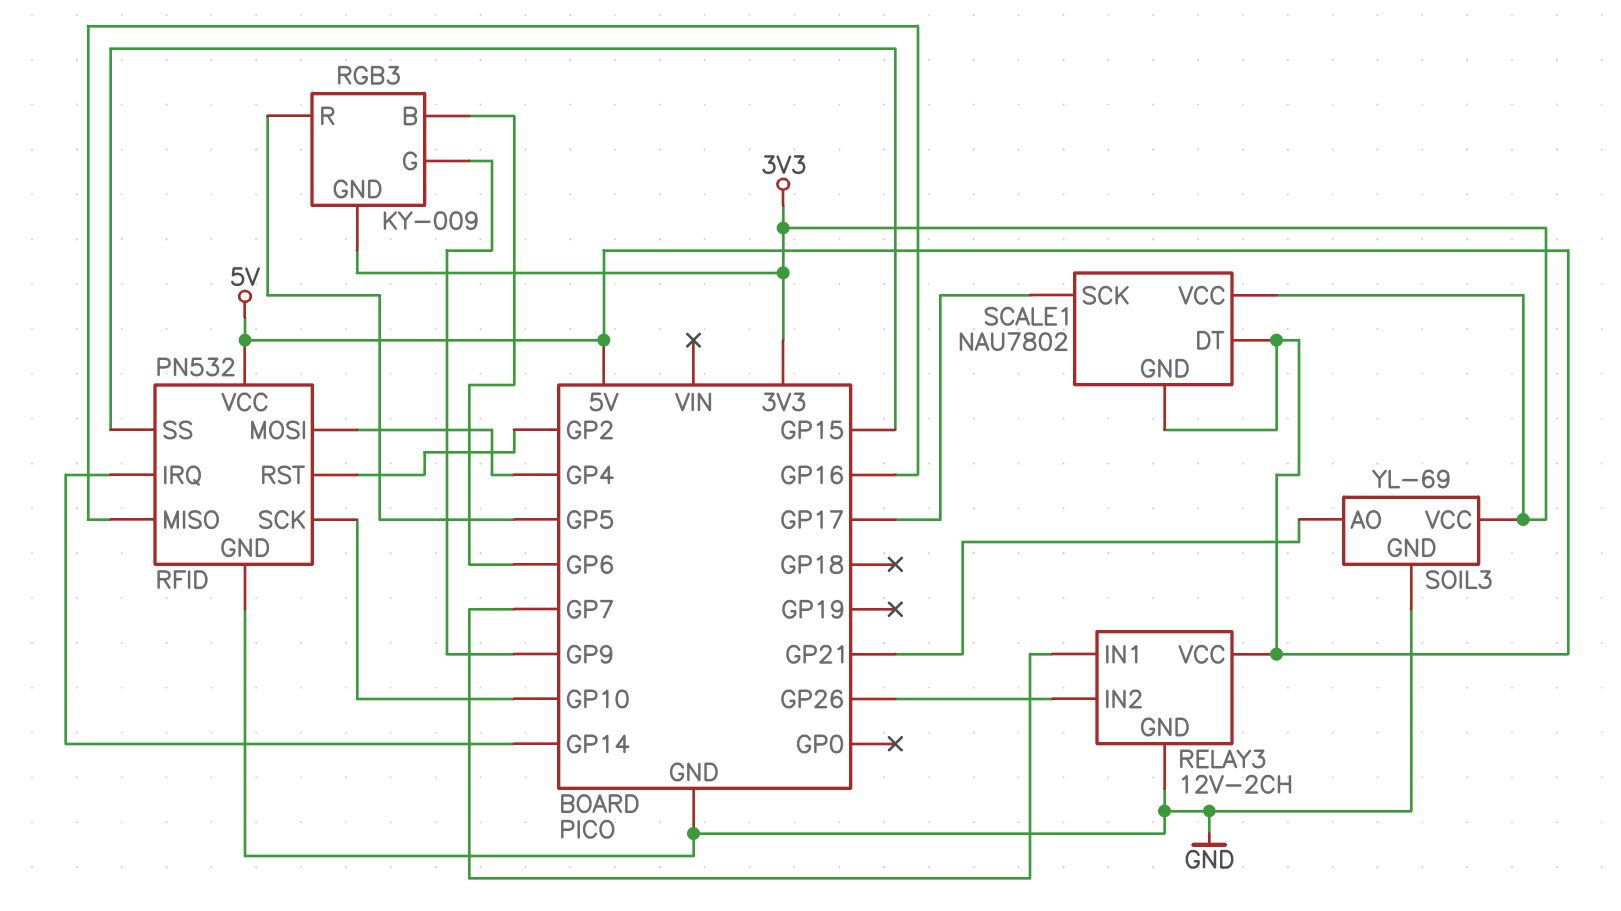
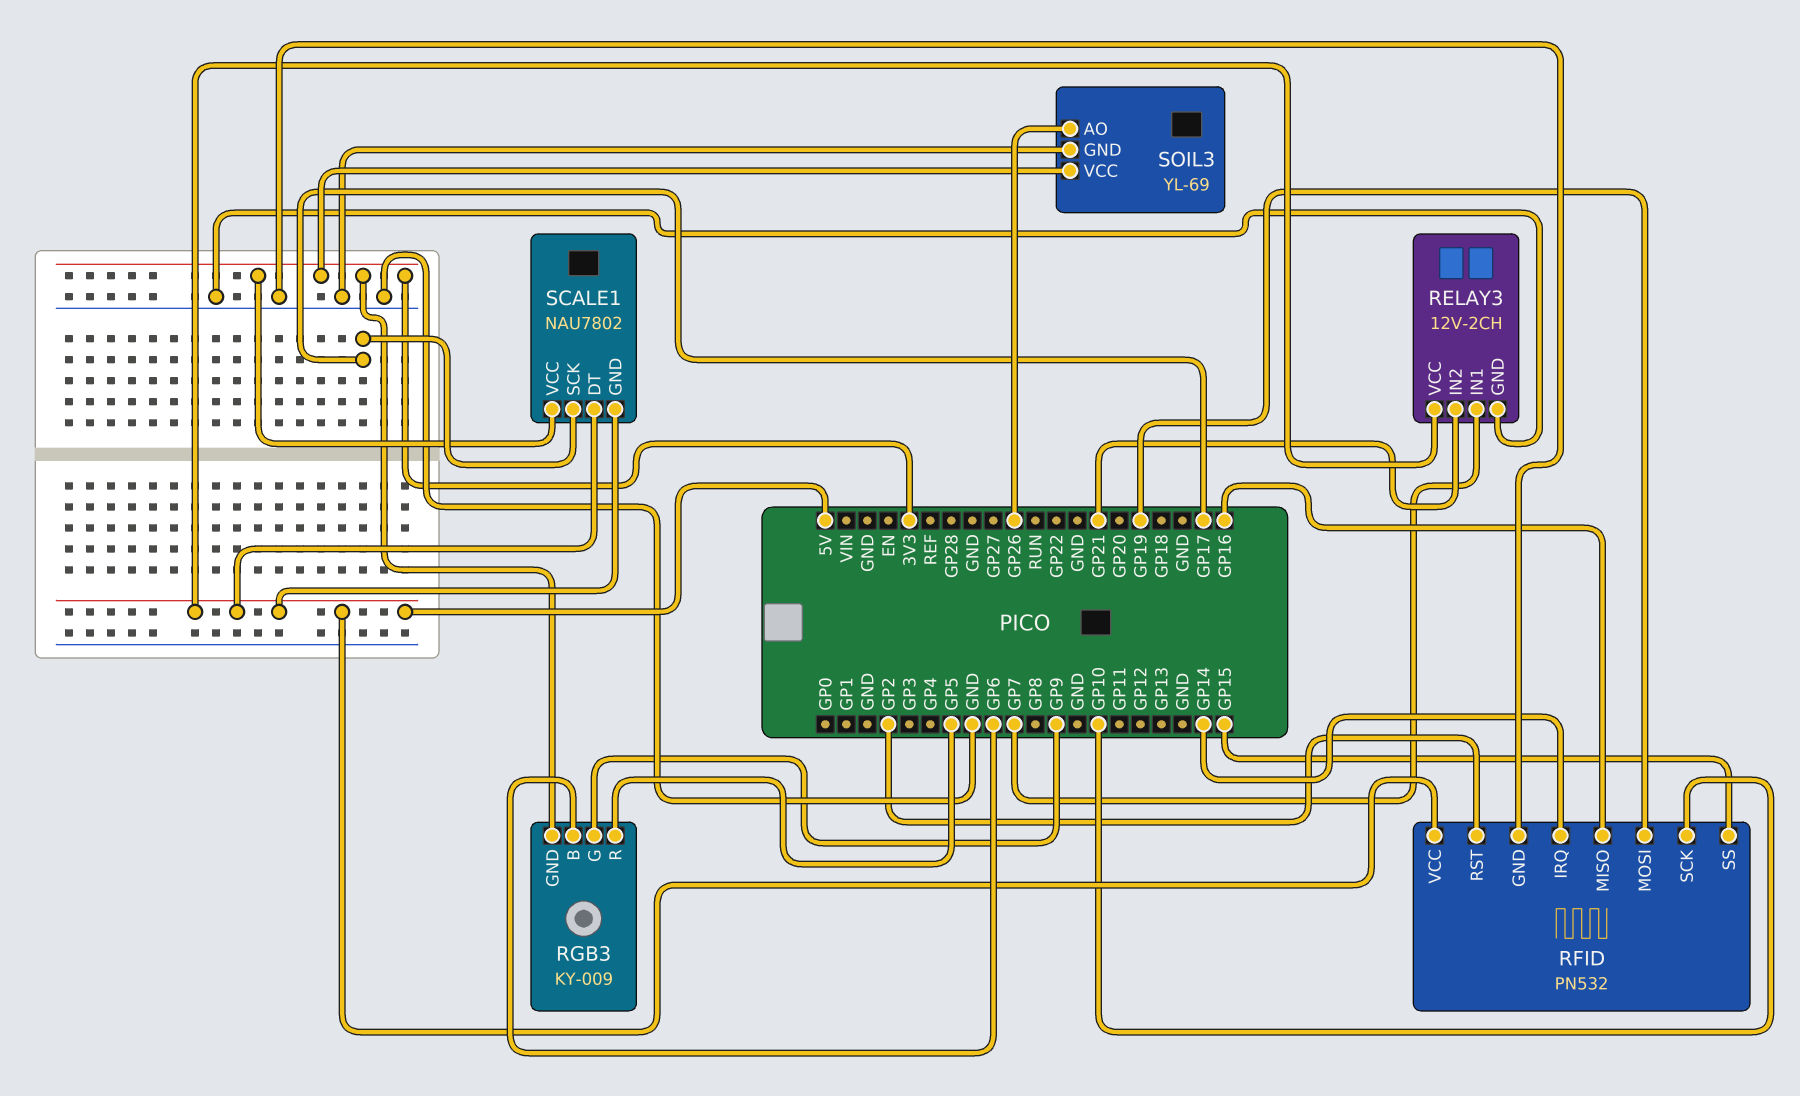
RELAY3 pin IN2: GP26 -> GP21
RFID pin MOSI: GP4 -> GP19
SOIL3 pin AO: GP21 -> GP26

